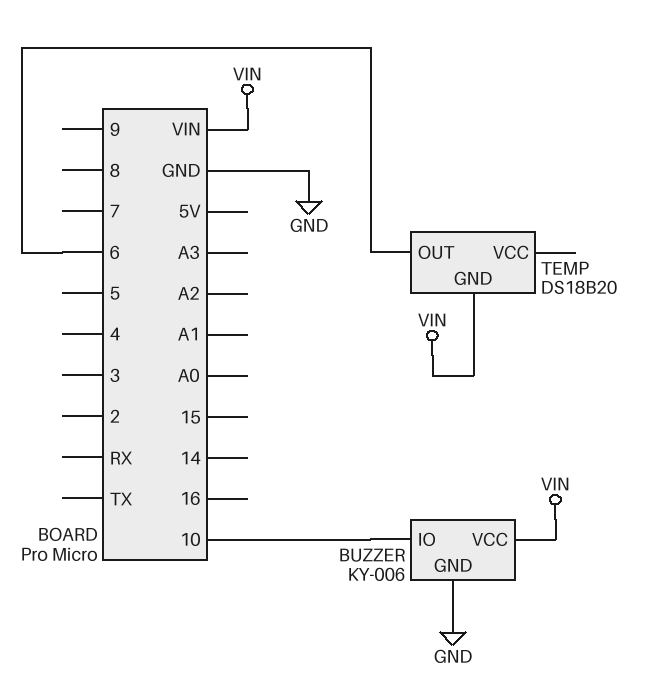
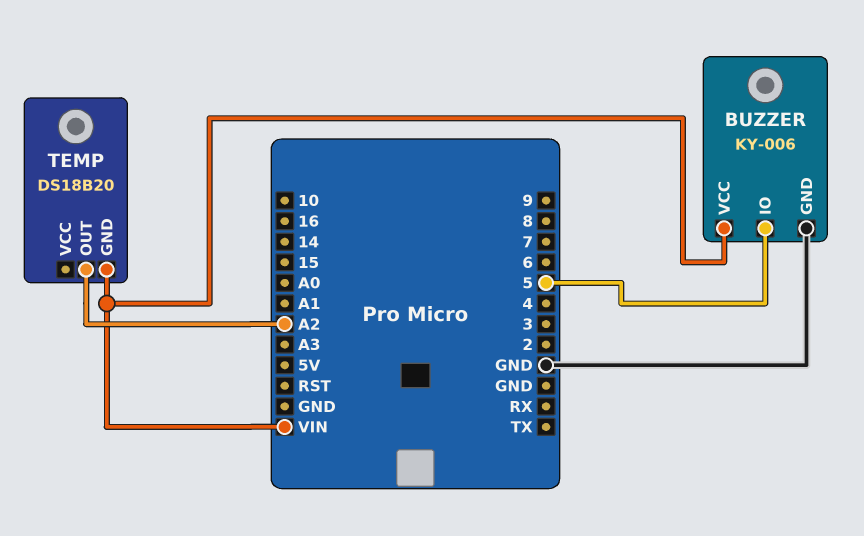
BUZZER pin IO: 10 -> 5
TEMP pin OUT: 6 -> A2

